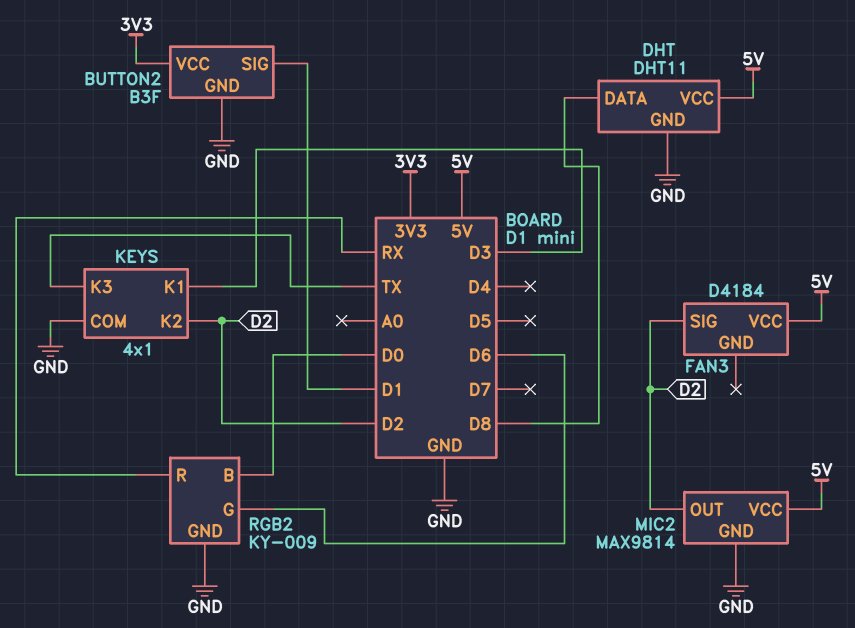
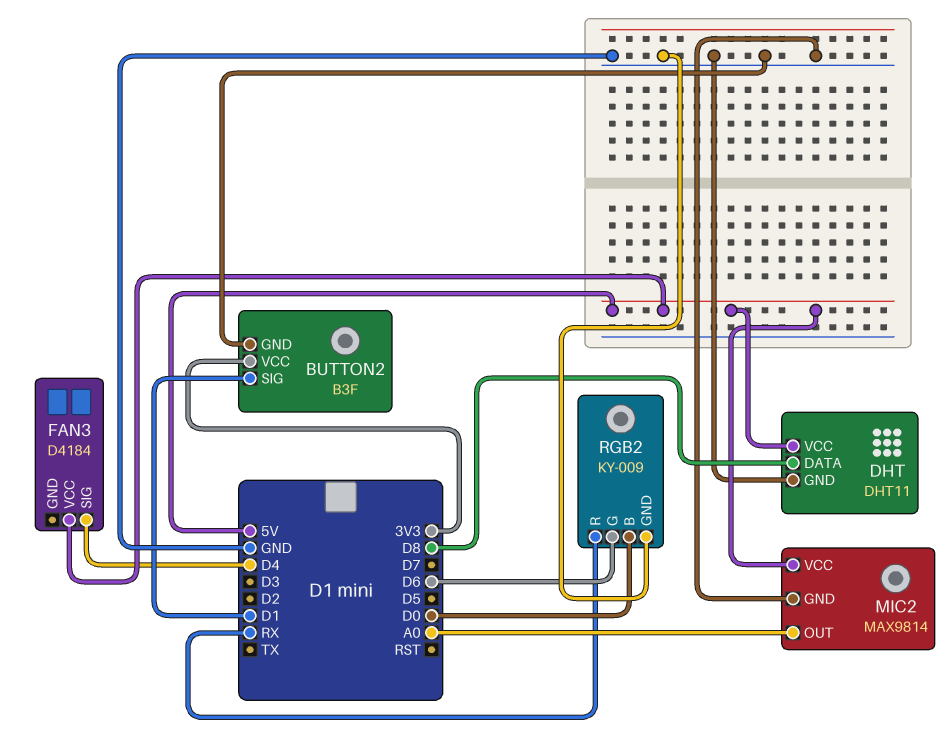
FAN3 pin SIG: D2 -> D4
KEYS: 4x1 -> none
KEYS pin COM: GND -> none
KEYS pin K1: D3 -> none
KEYS pin K2: D2 -> none
KEYS pin K3: TX -> none
MIC2 pin OUT: D2 -> A0

